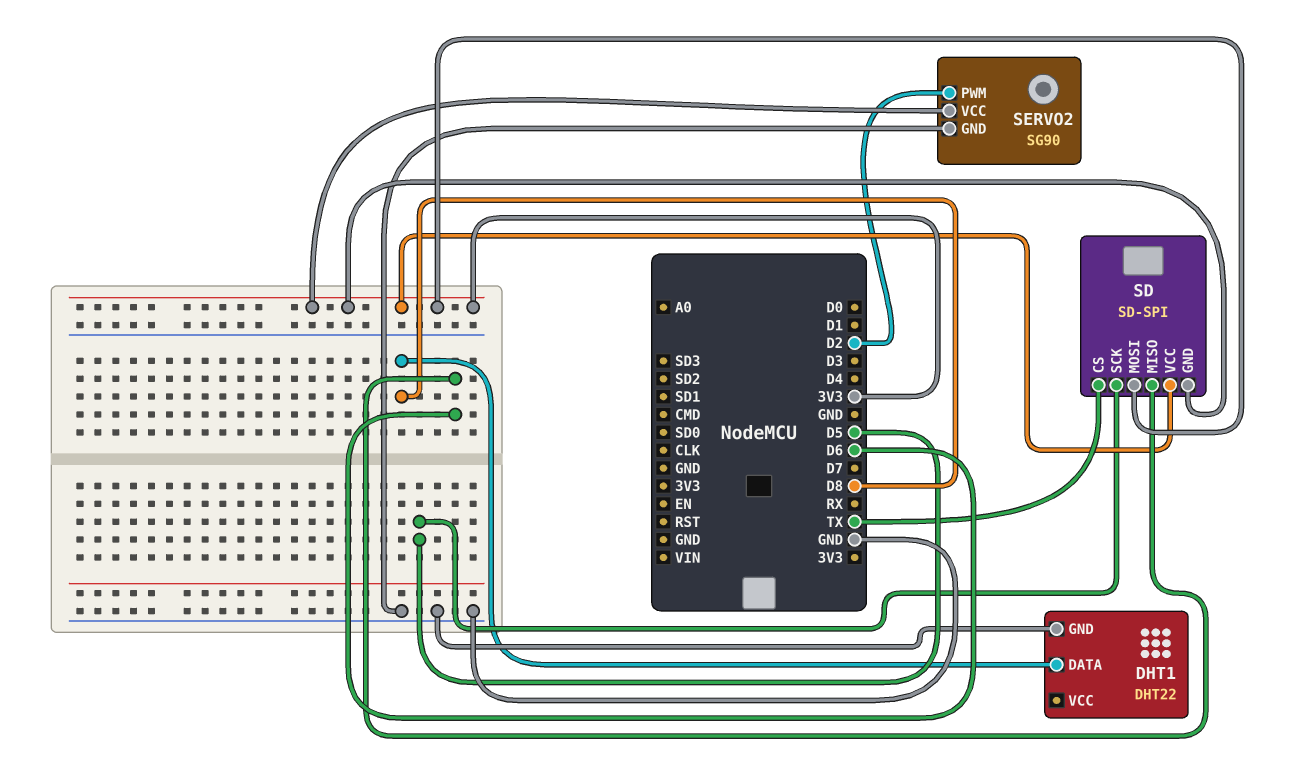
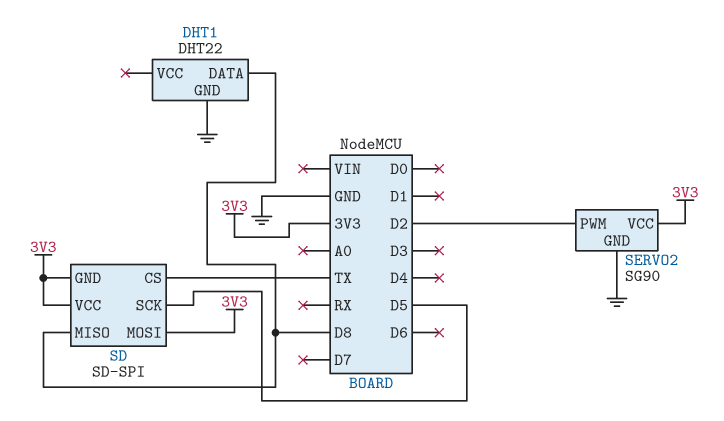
SD pin MISO: D6 -> D8

